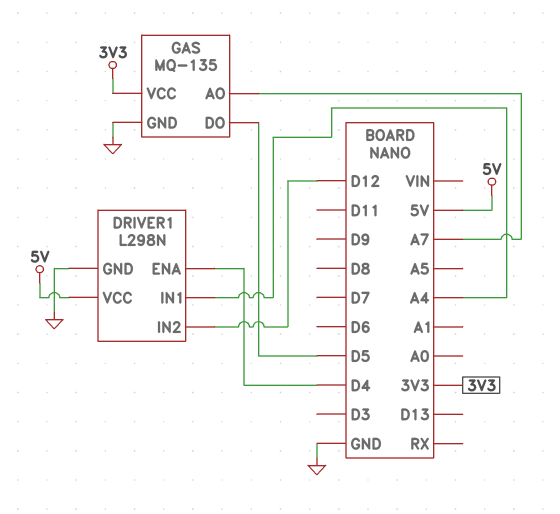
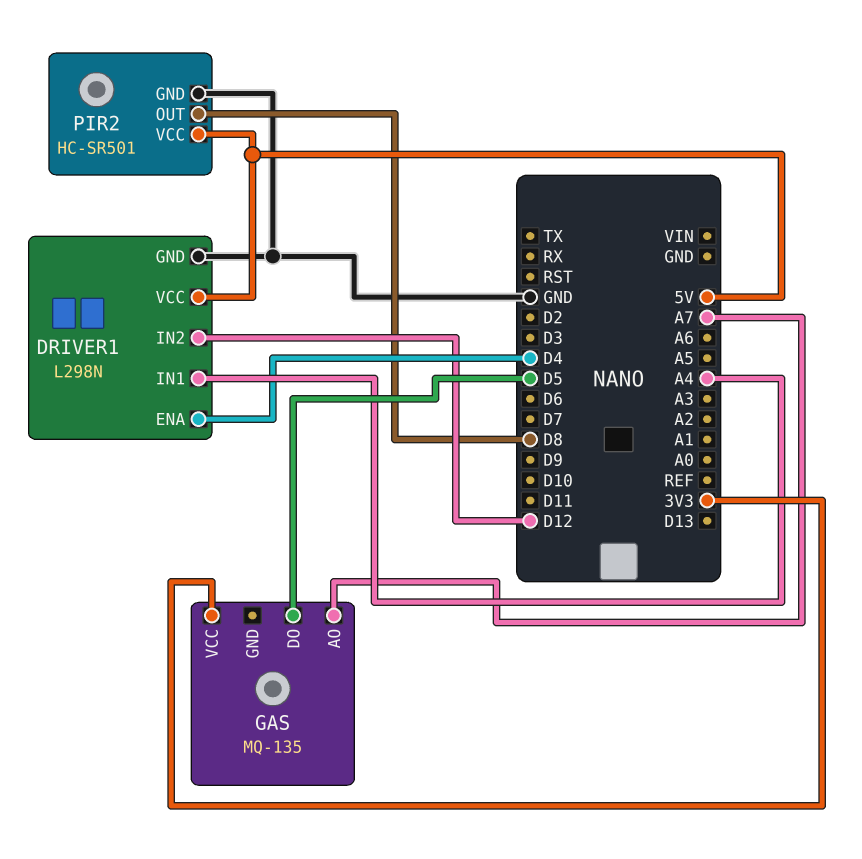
GAS pin GND: GND -> none
PIR2: none -> HC-SR501
PIR2 pin GND: none -> GND
PIR2 pin OUT: none -> D8
PIR2 pin VCC: none -> 5V

